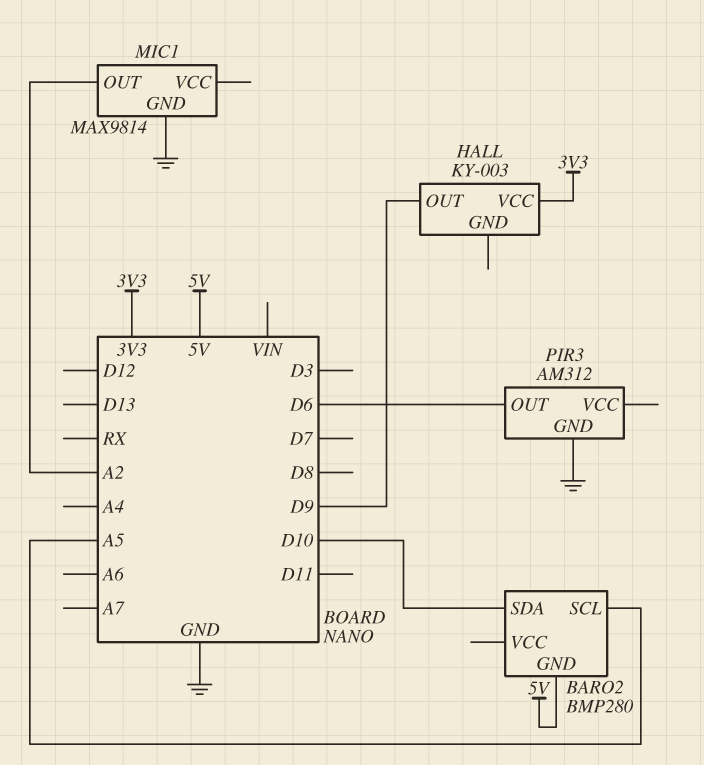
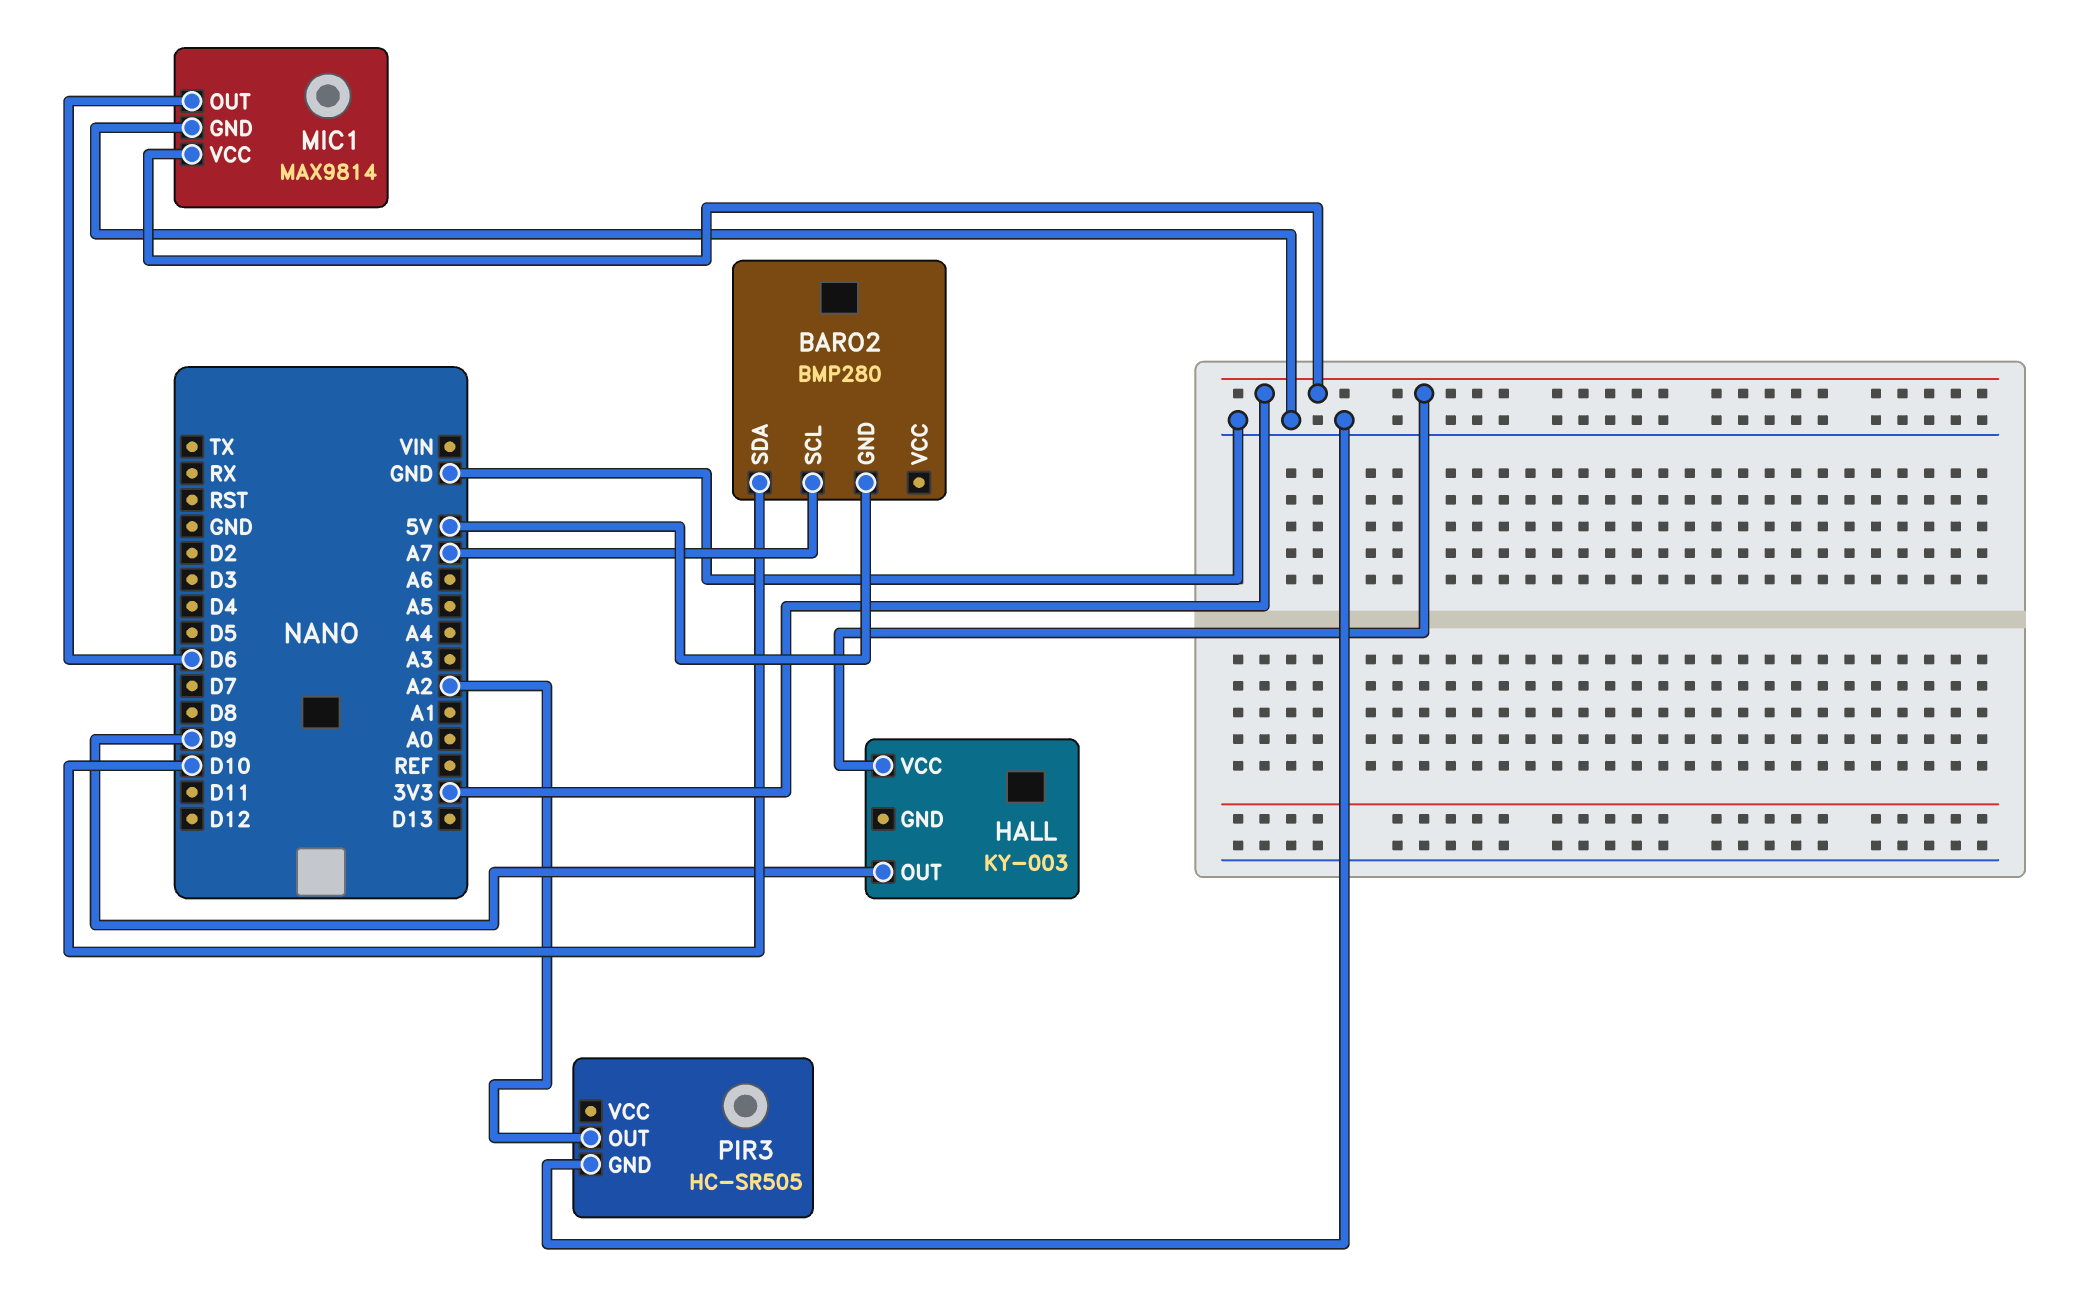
BARO2 pin SCL: A5 -> A7
MIC1 pin OUT: A2 -> D6
MIC1 pin VCC: none -> 3V3
PIR3: AM312 -> HC-SR505
PIR3 pin OUT: D6 -> A2

